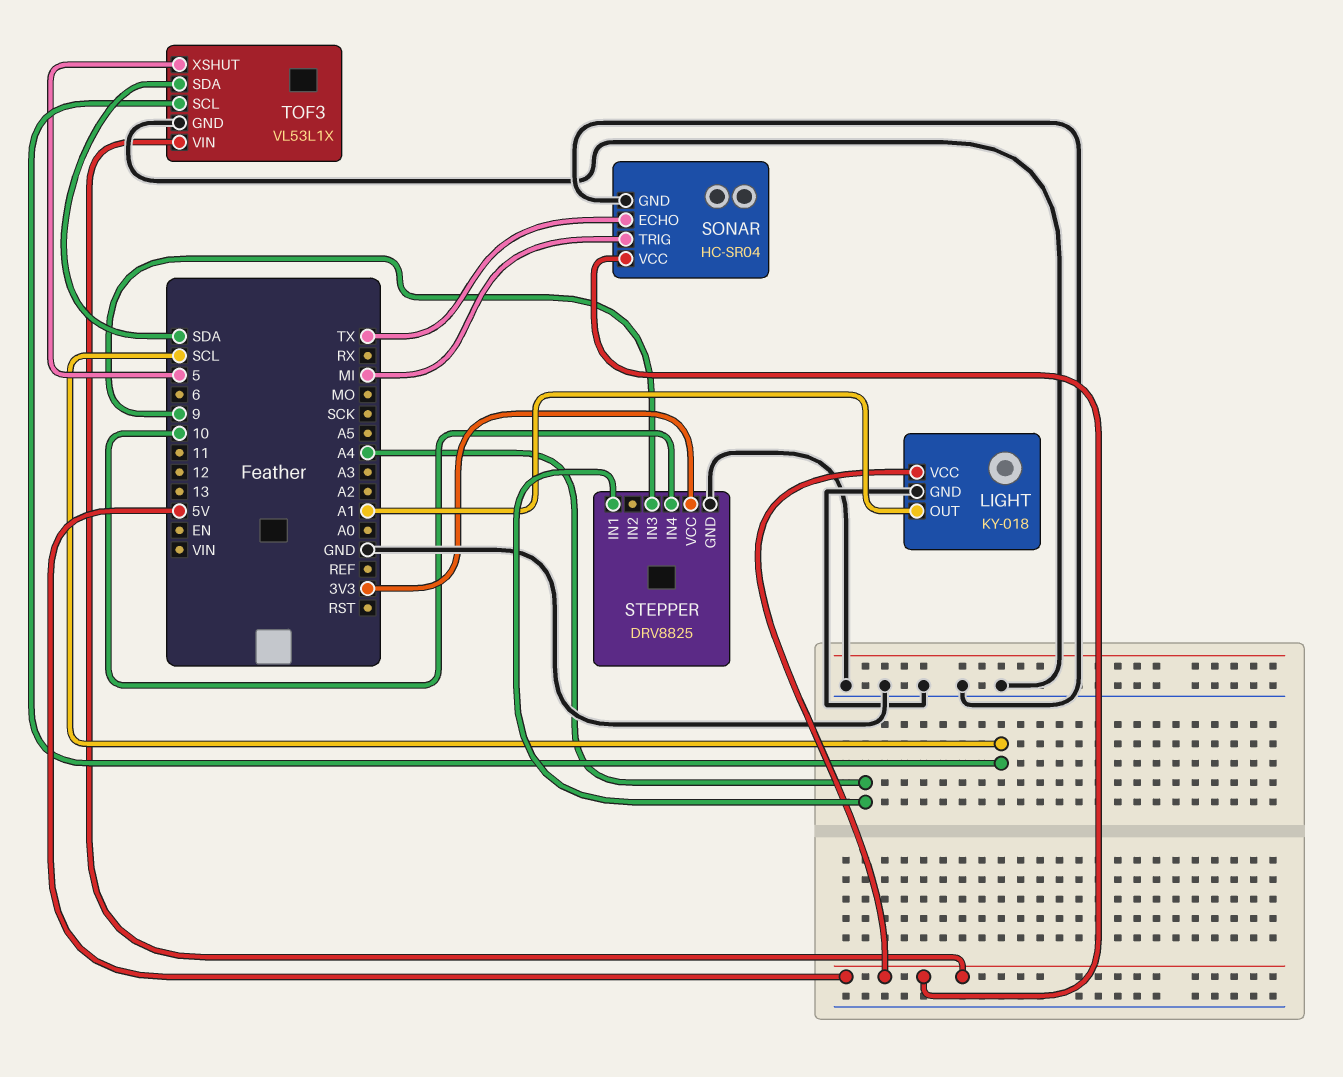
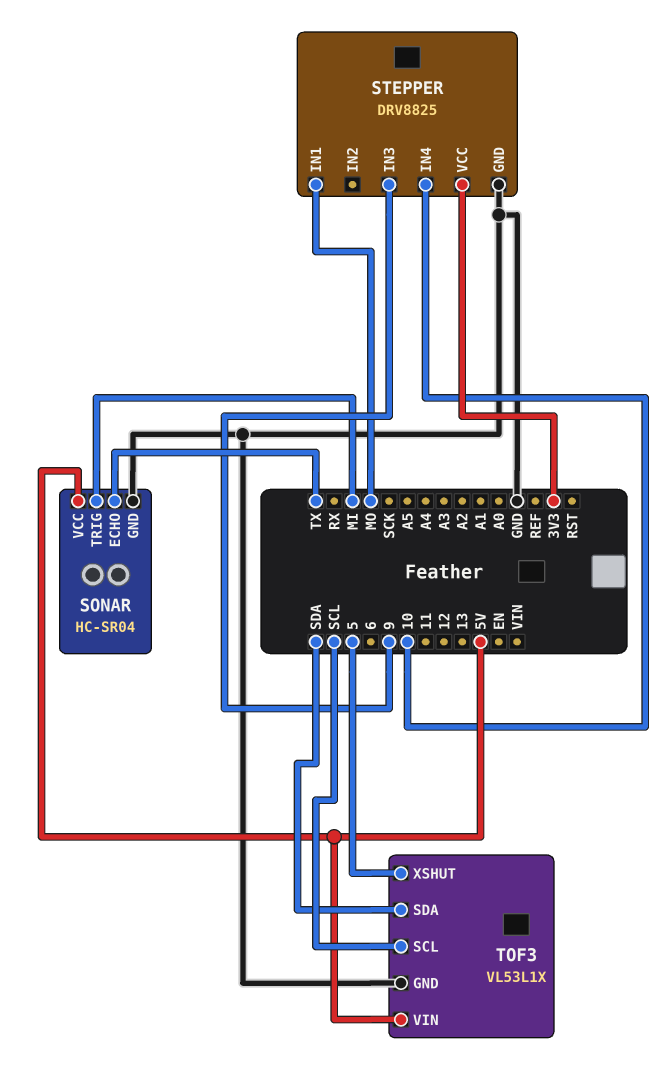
LIGHT: KY-018 -> none
LIGHT pin GND: GND -> none
LIGHT pin OUT: A1 -> none
LIGHT pin VCC: 5V -> none
STEPPER pin IN1: A4 -> MO

